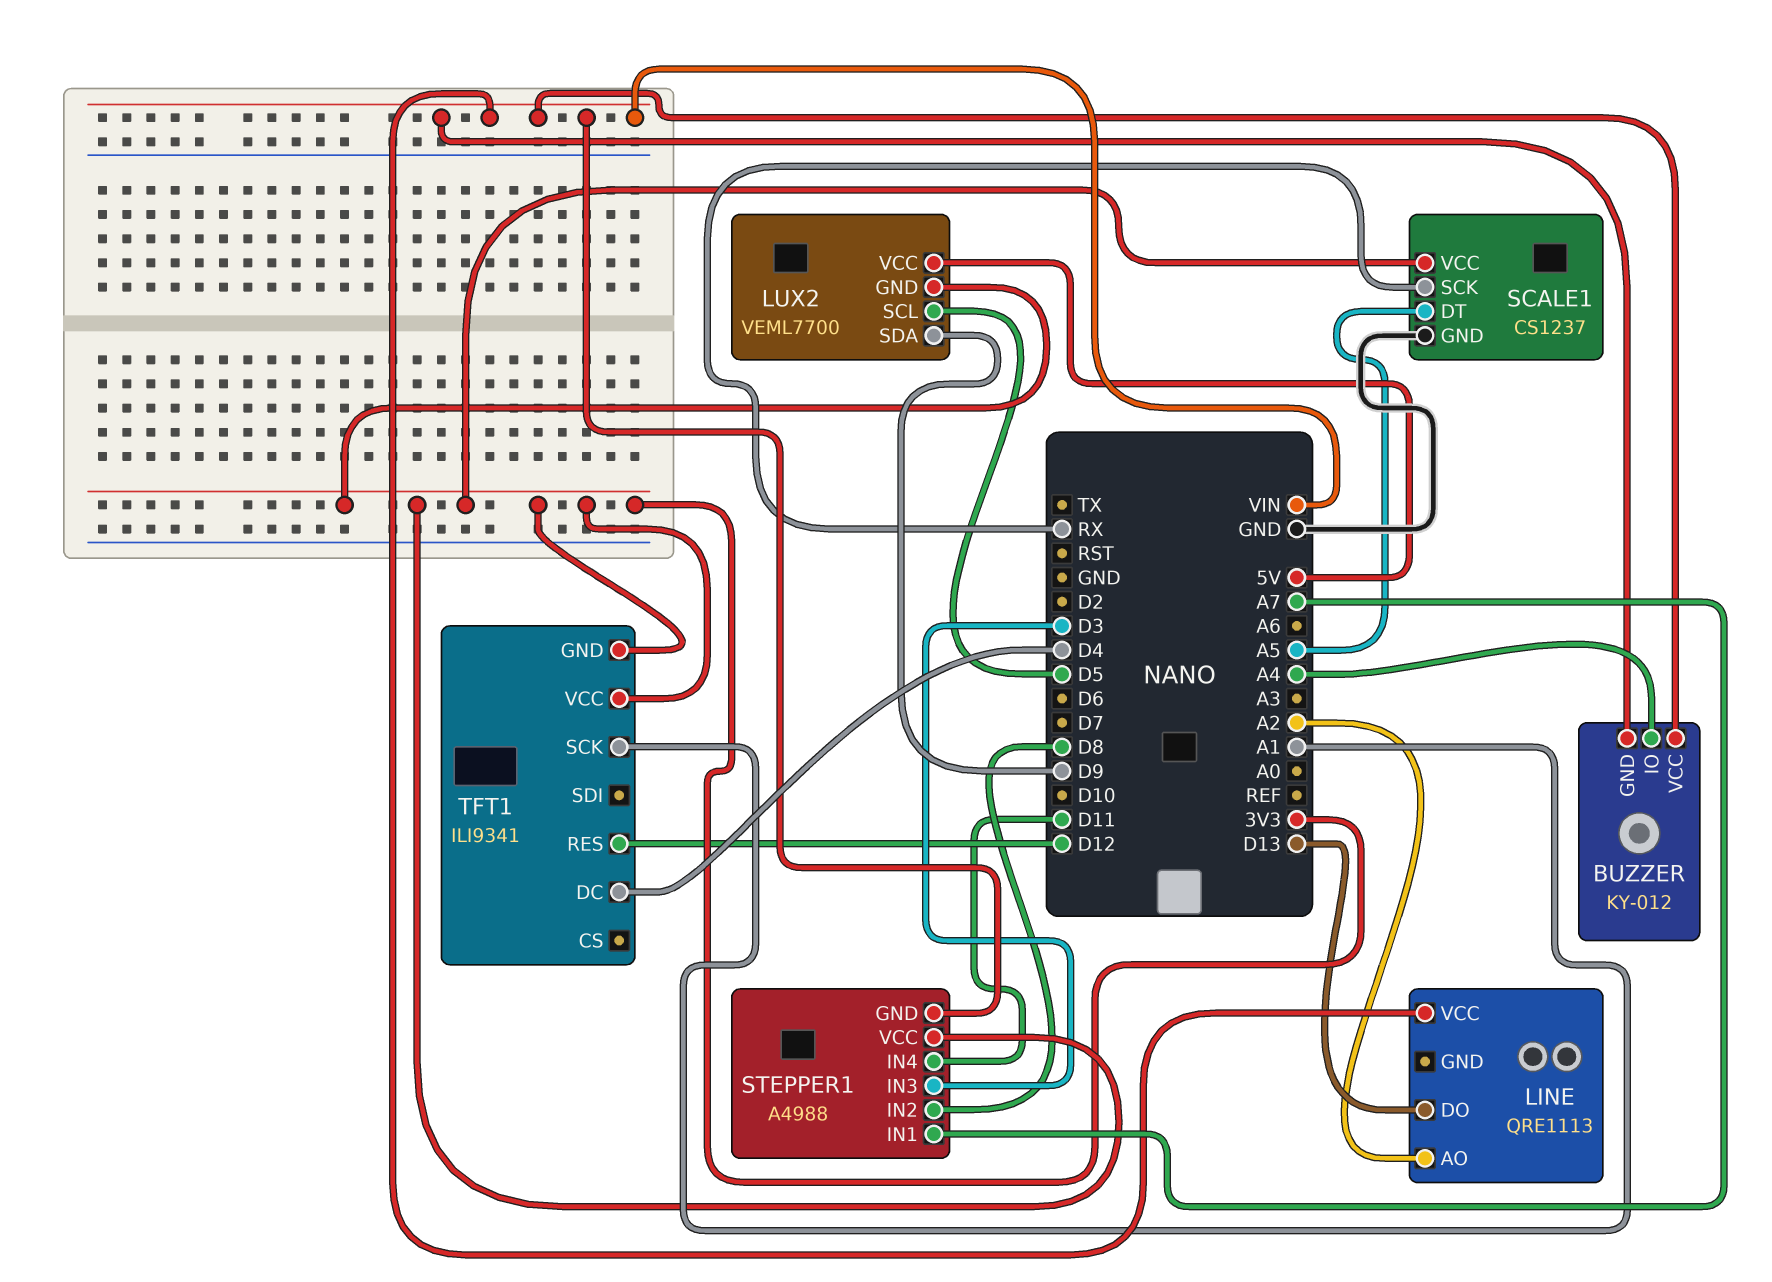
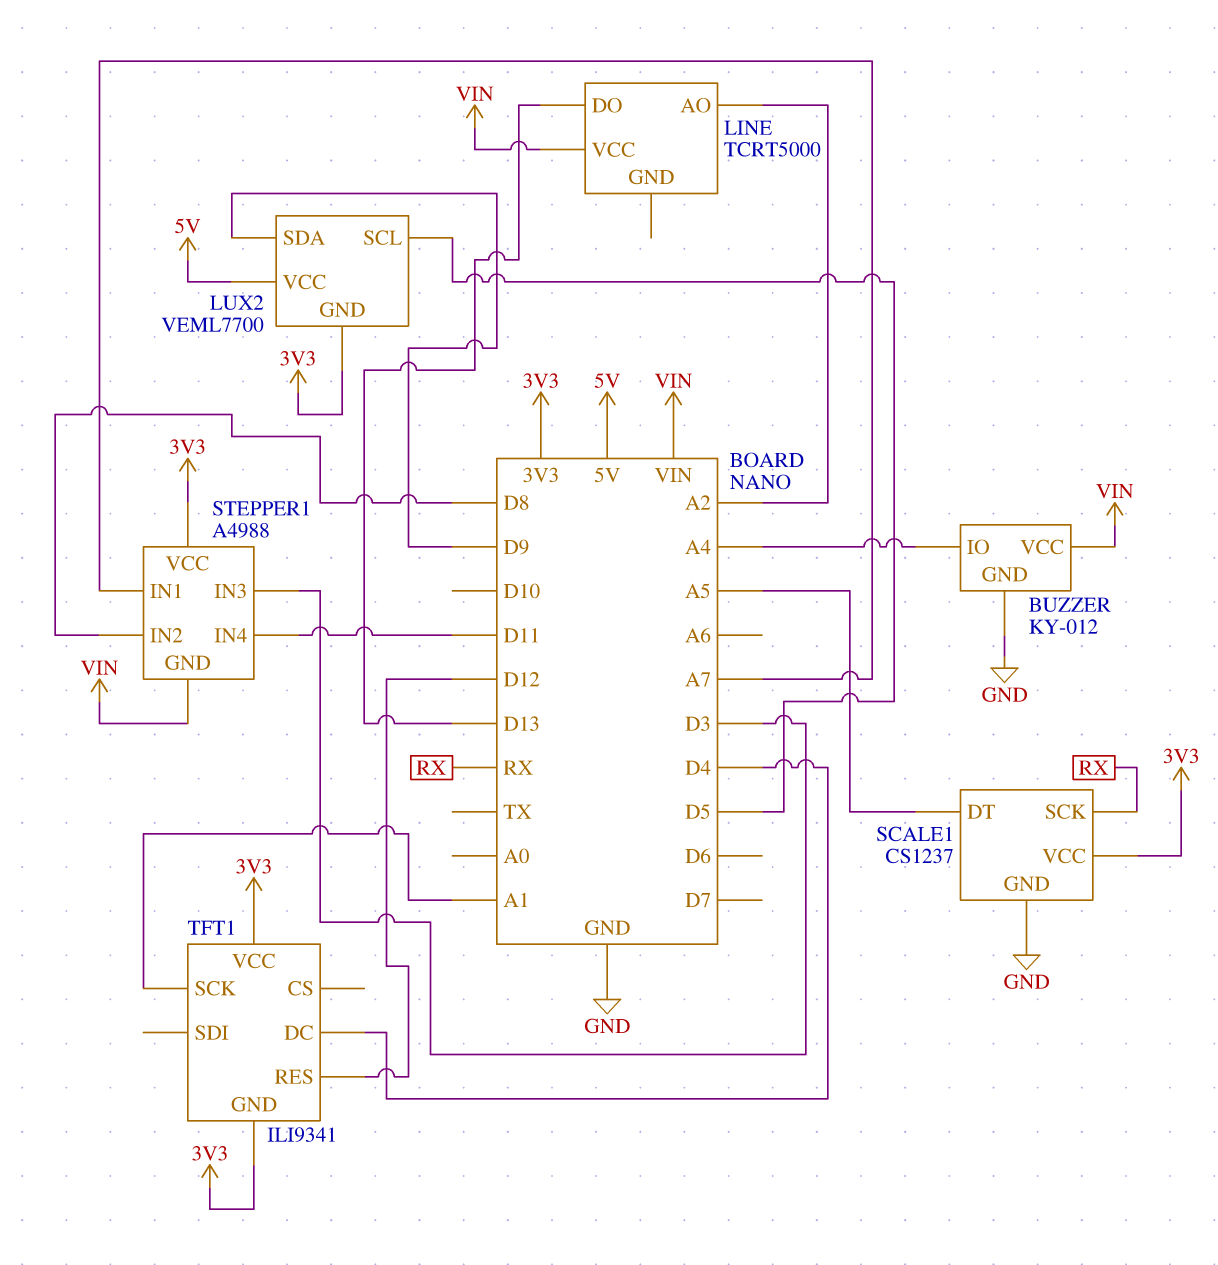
BUZZER pin GND: VIN -> GND
LINE: QRE1113 -> TCRT5000

